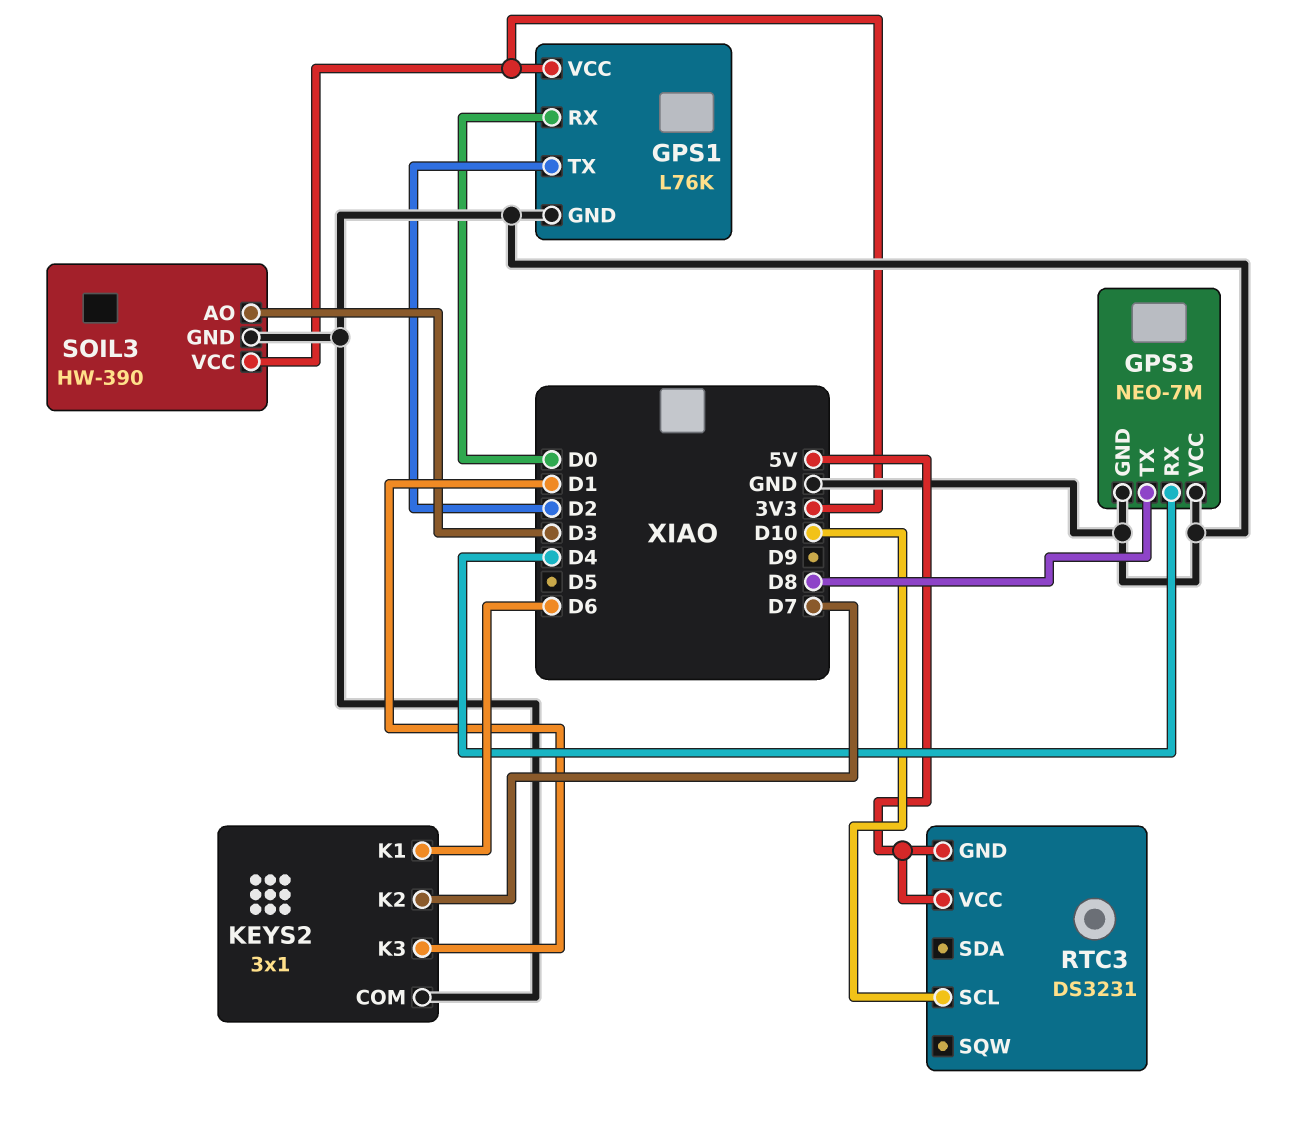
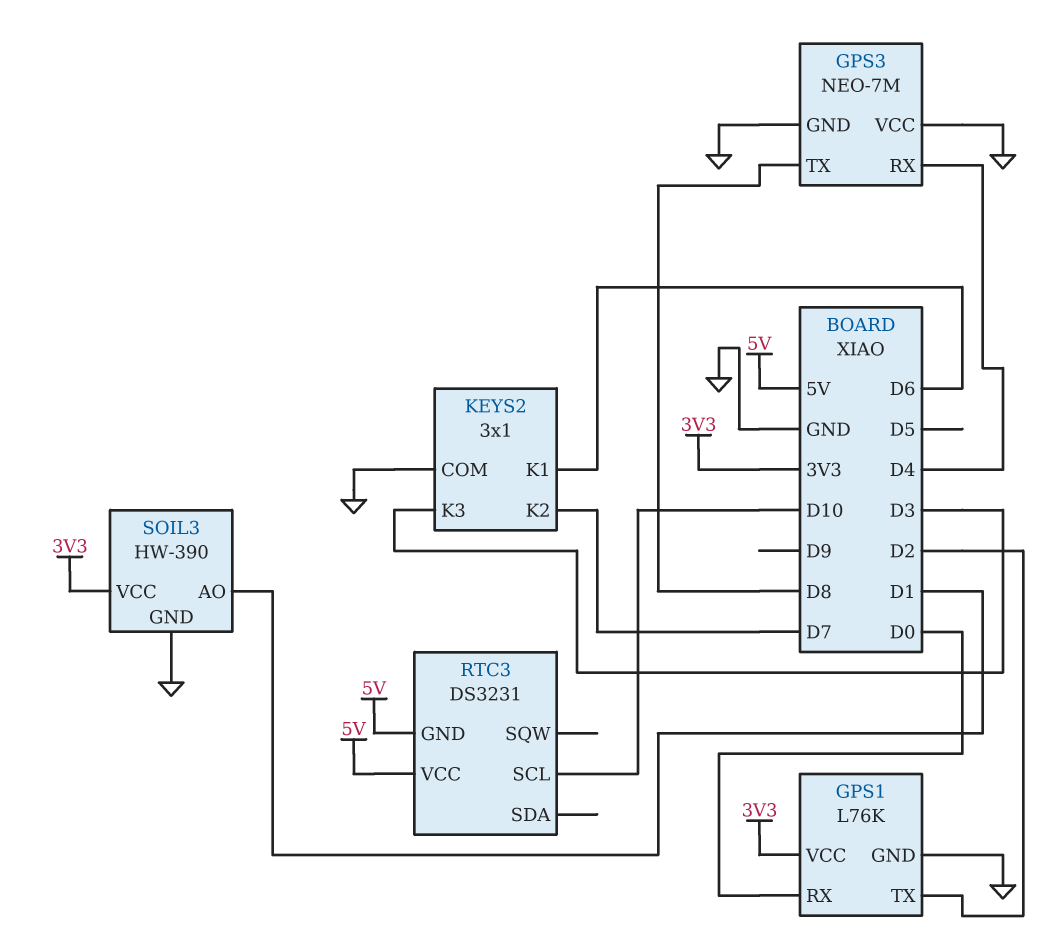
KEYS2 pin K3: D1 -> D3
SOIL3 pin AO: D3 -> D1

